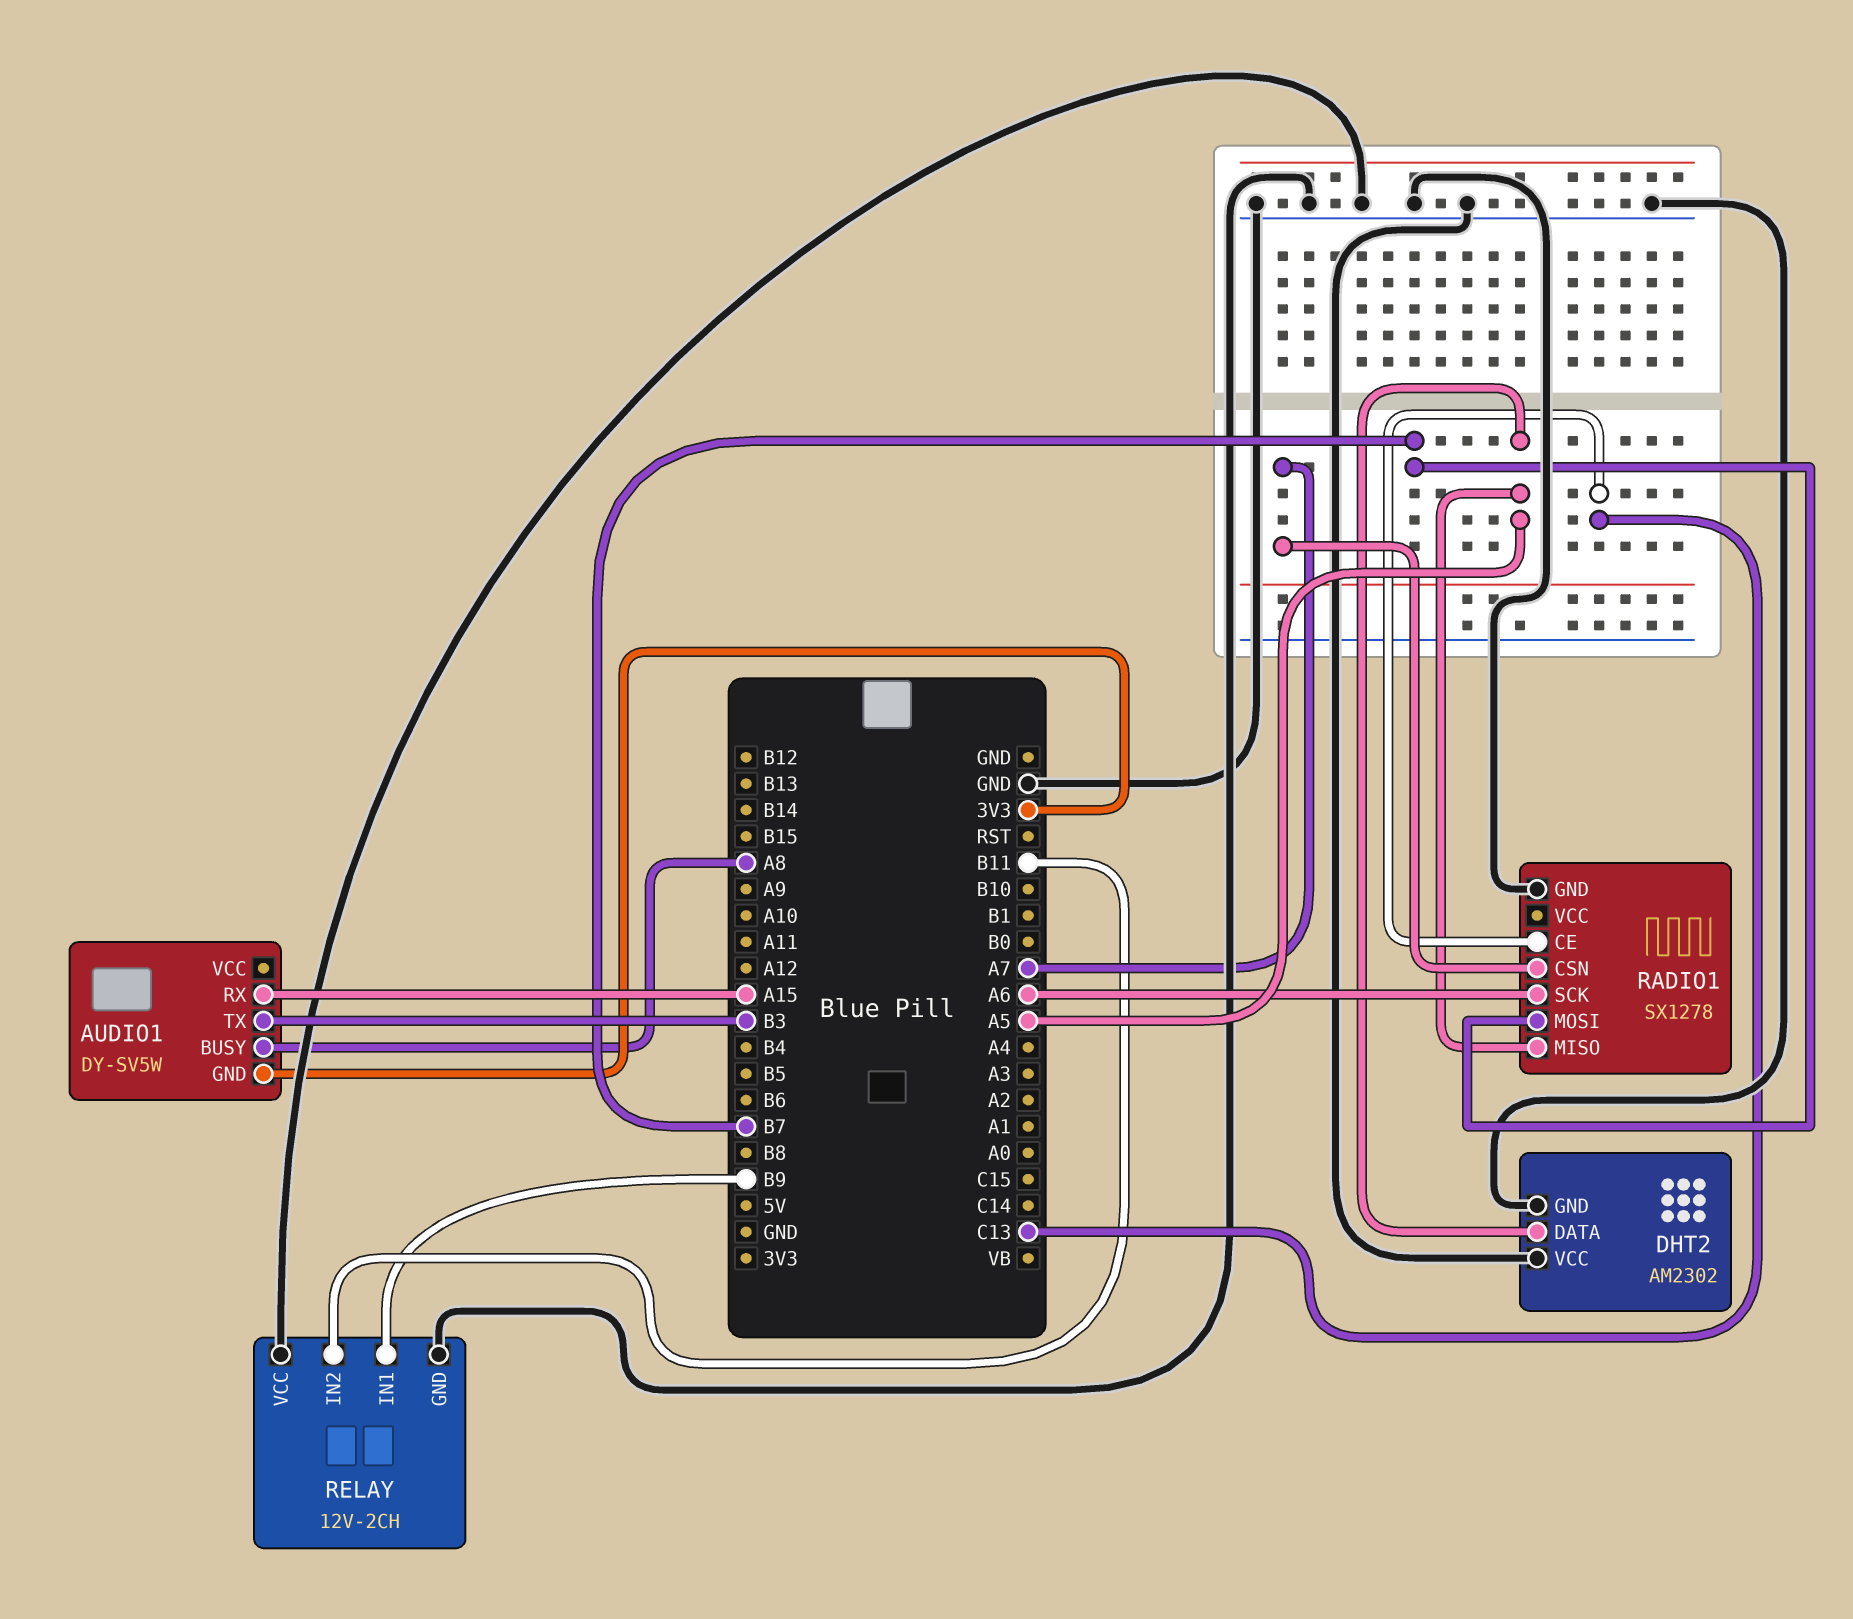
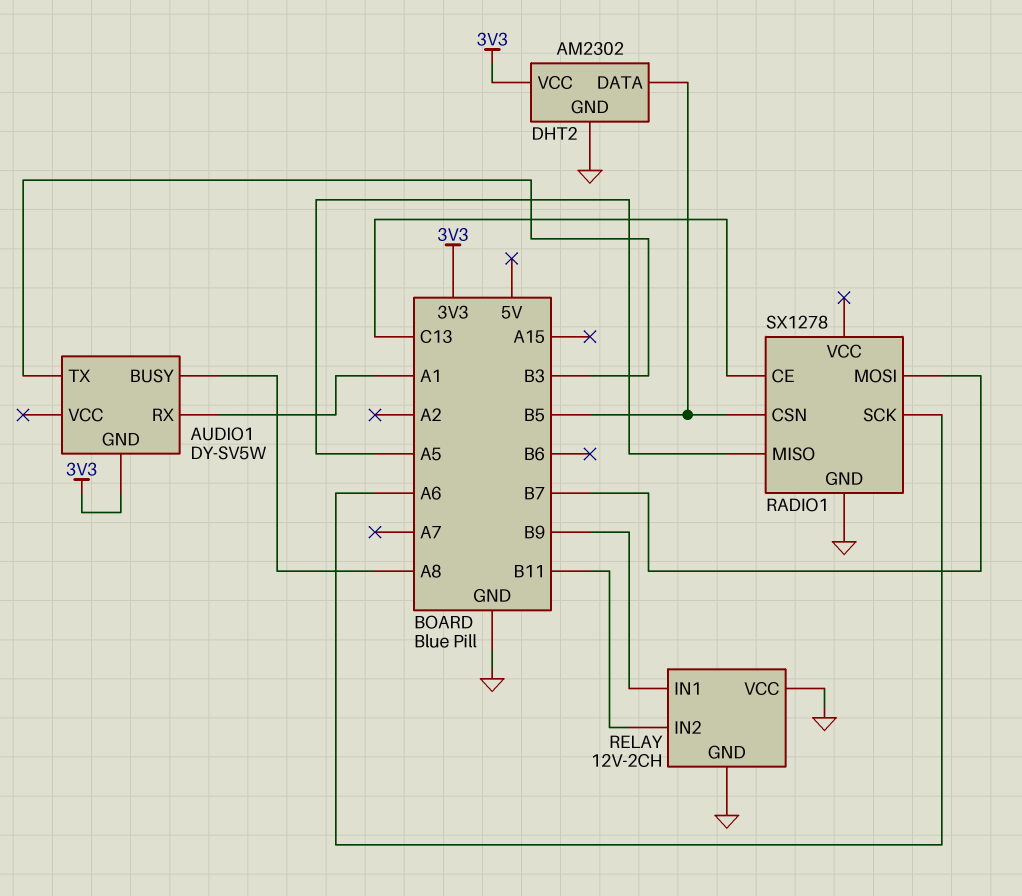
AUDIO1 pin RX: A15 -> A1
DHT2 pin DATA: A5 -> B5
DHT2 pin VCC: GND -> 3V3
RADIO1 pin CSN: A7 -> B5

